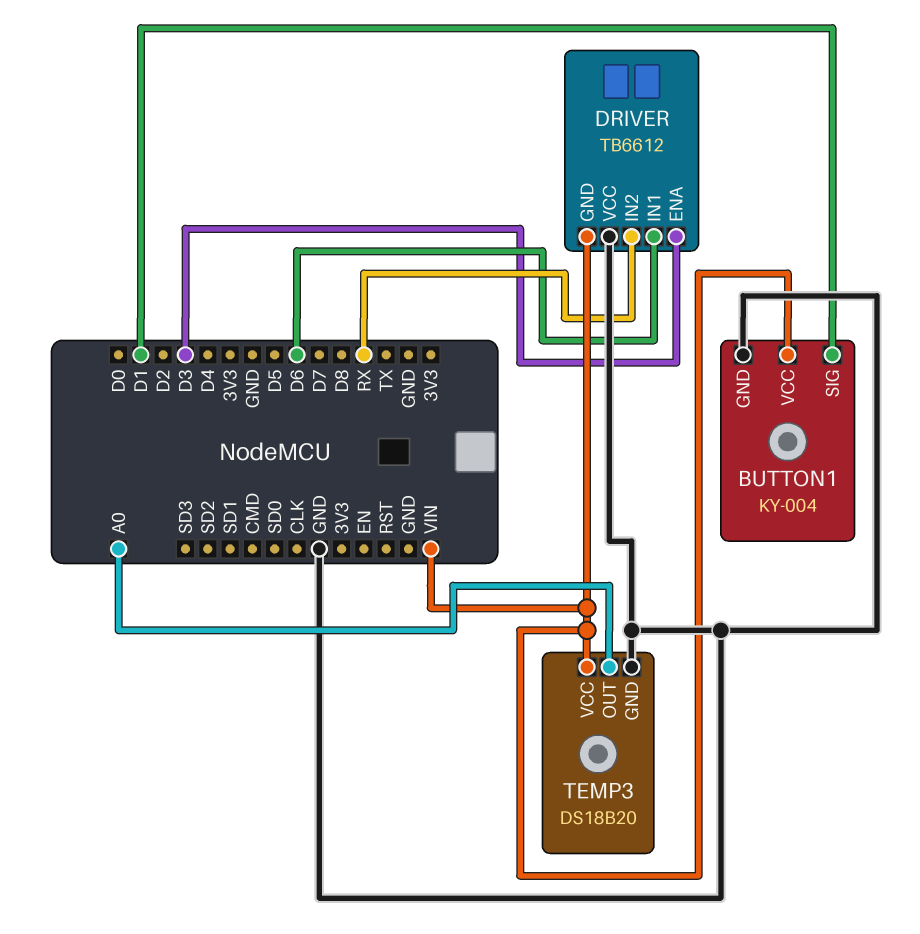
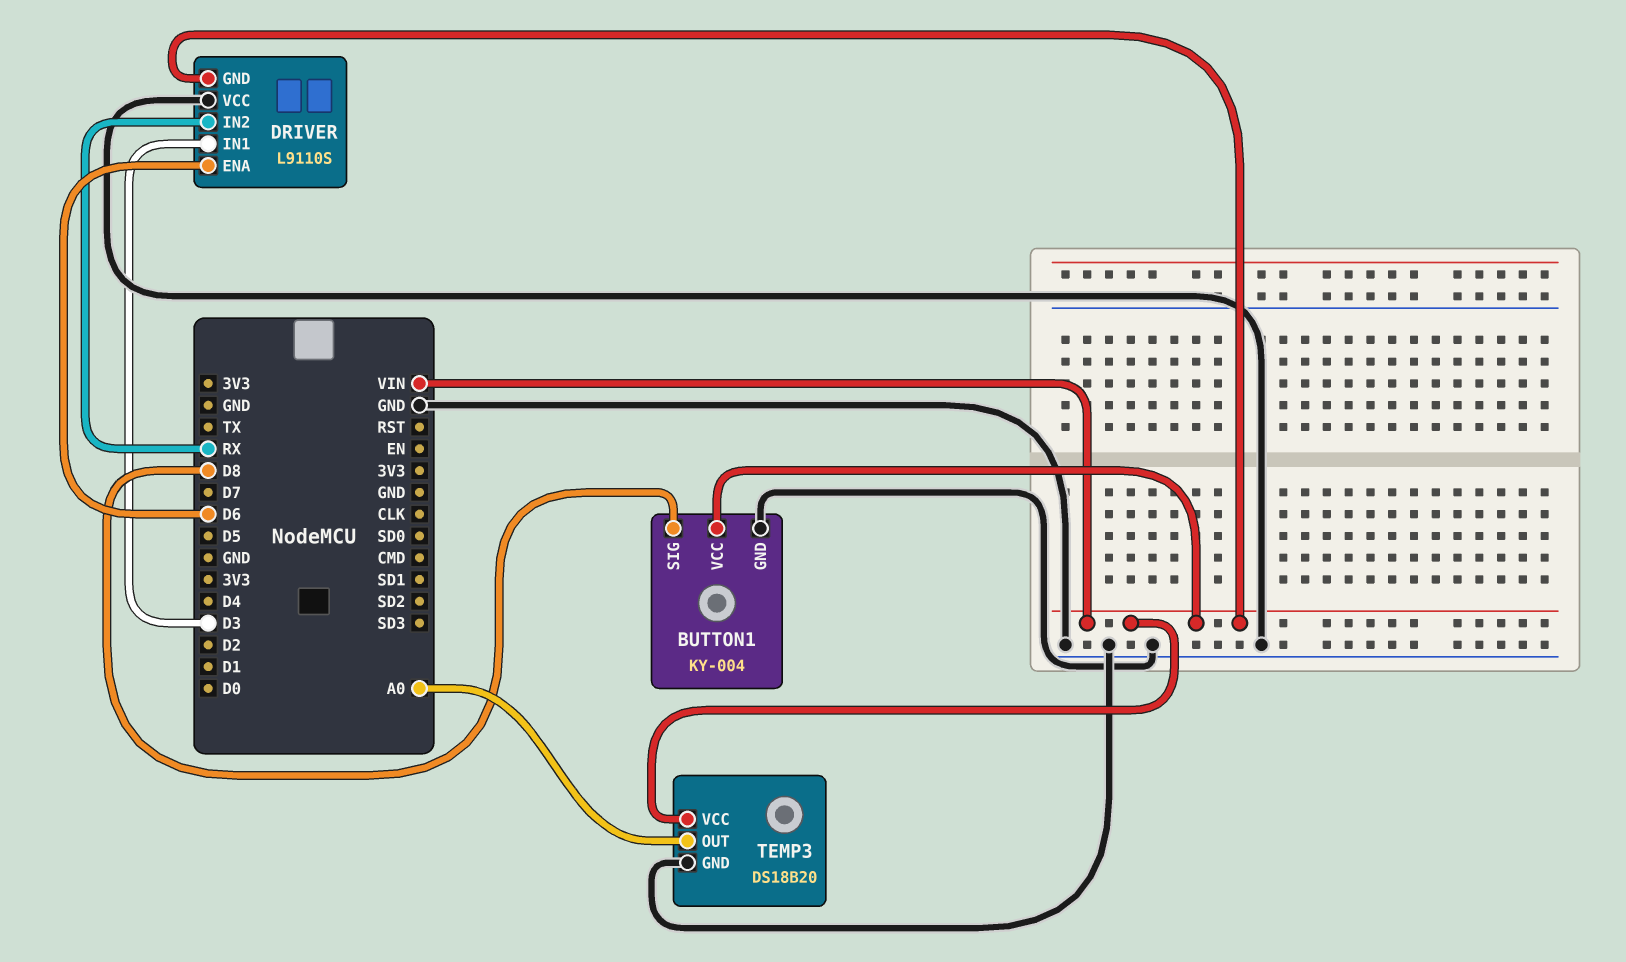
BUTTON1 pin SIG: D1 -> D8
DRIVER: TB6612 -> L9110S
DRIVER pin ENA: D3 -> D6
DRIVER pin IN1: D6 -> D3

